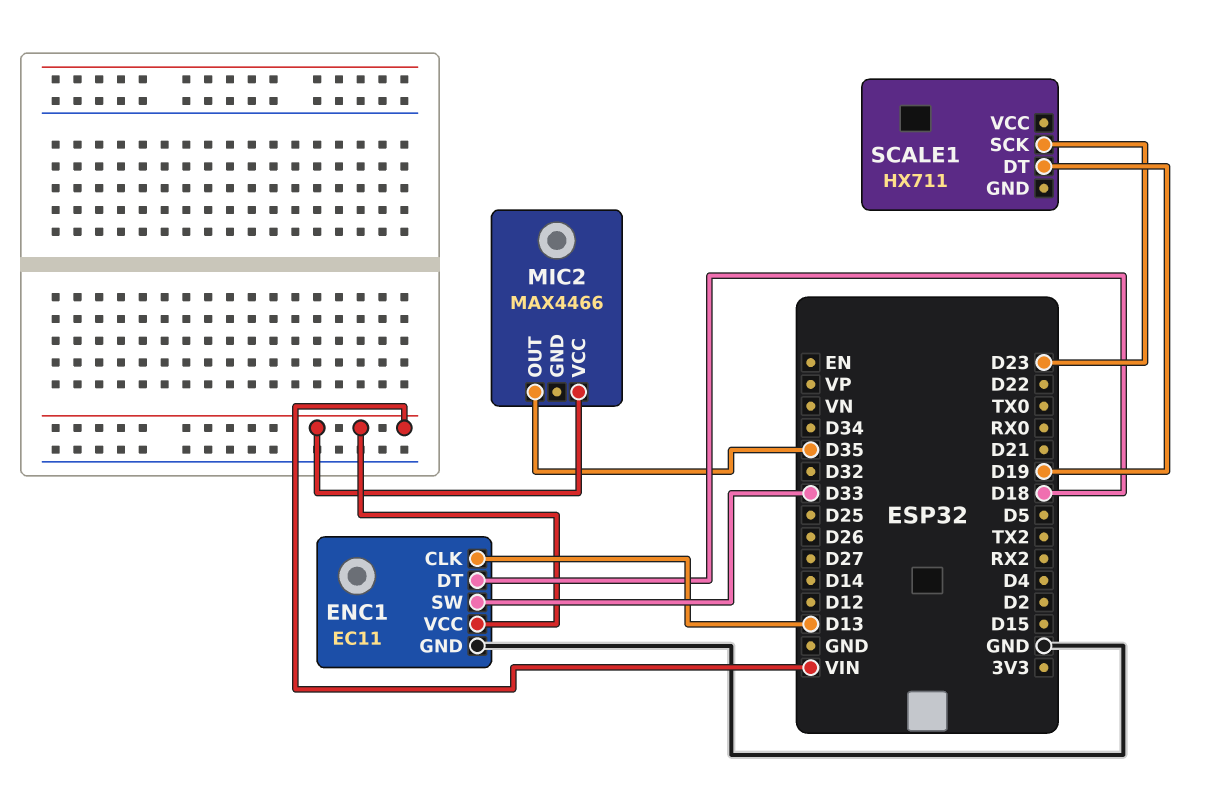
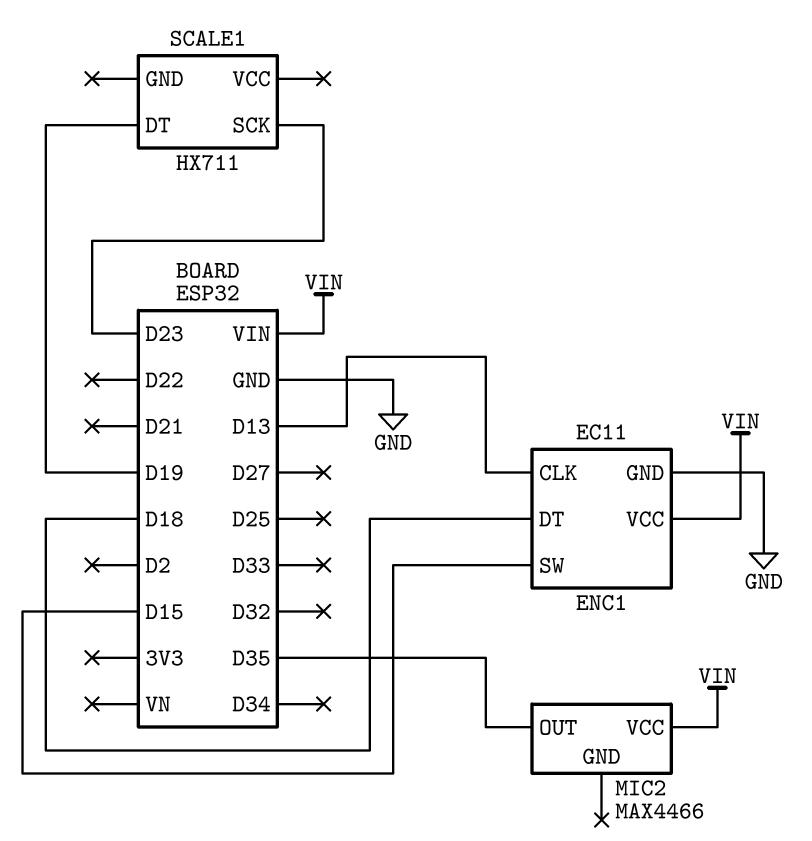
ENC1 pin SW: D33 -> D15

